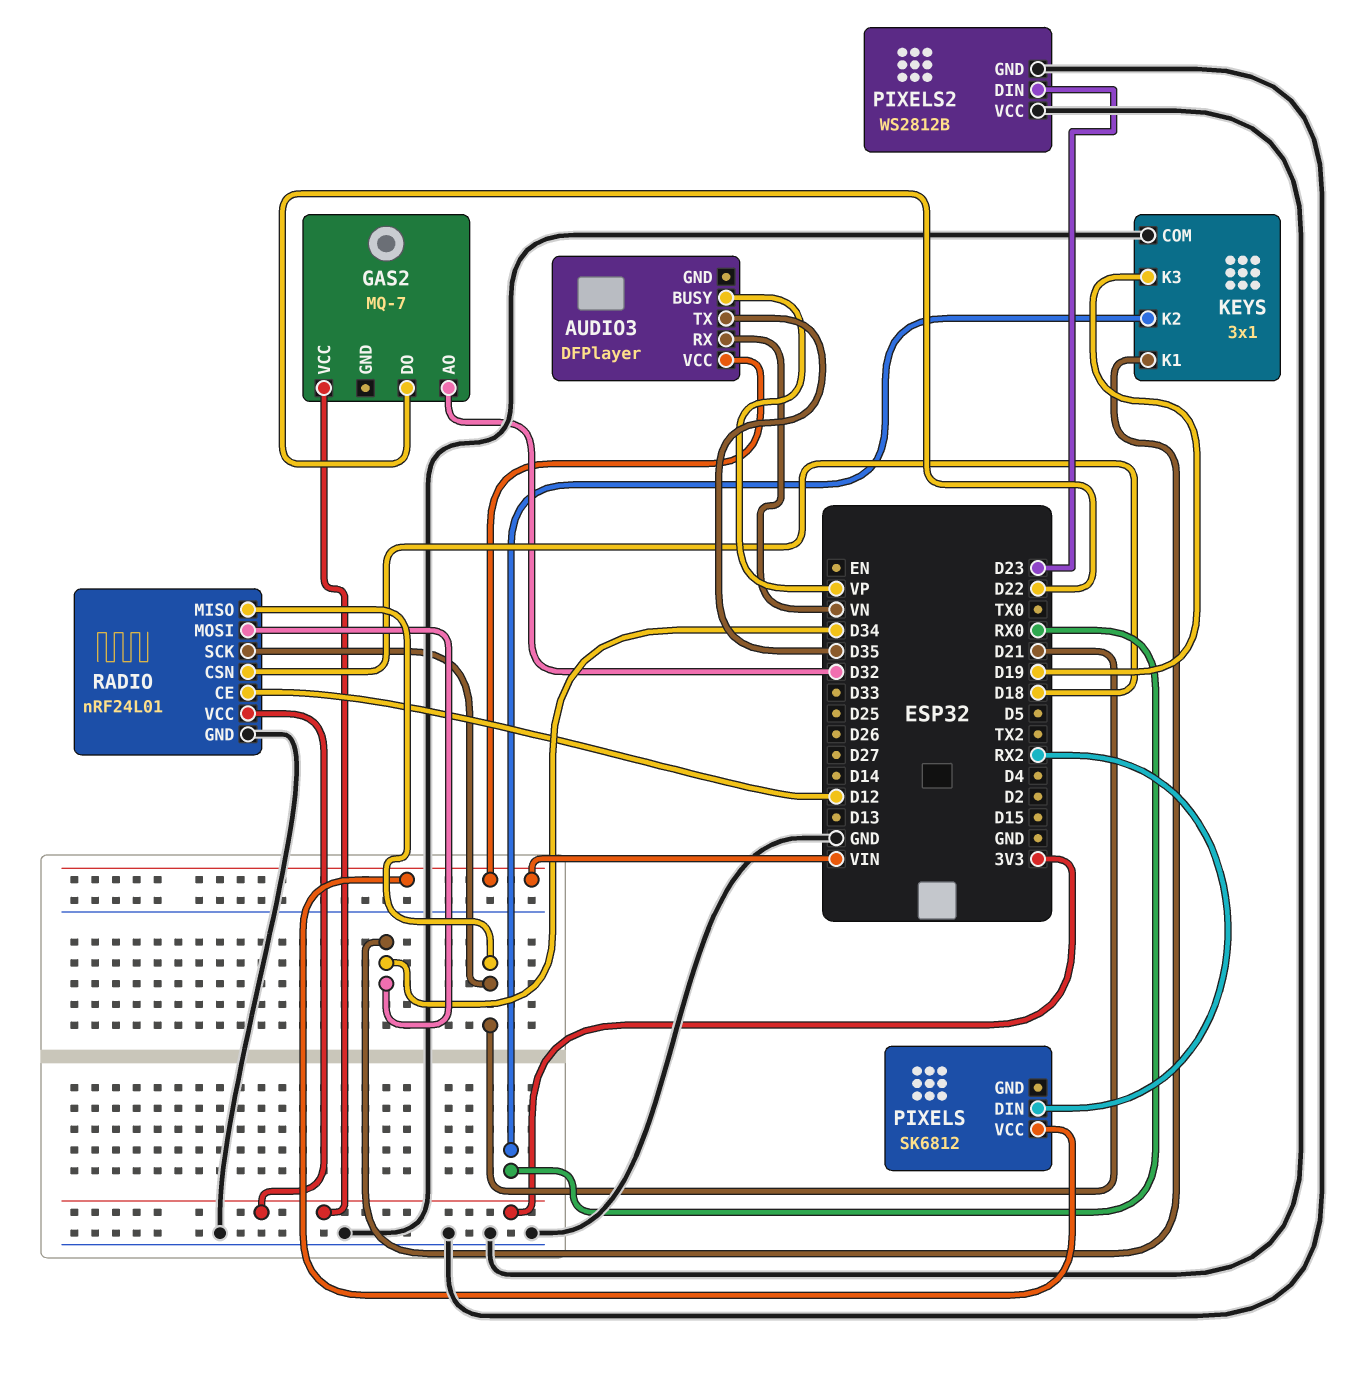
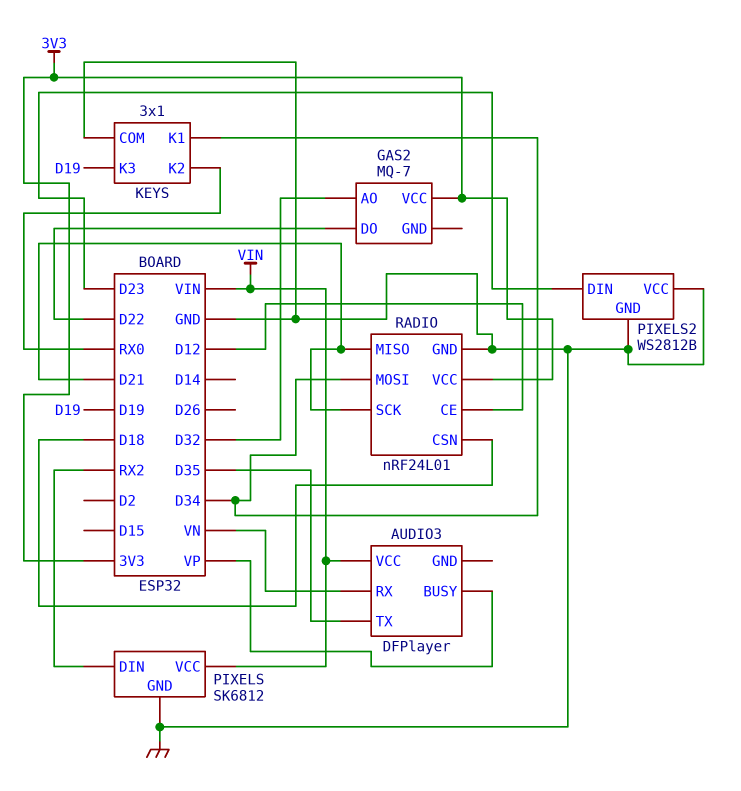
PIXELS pin GND: none -> GND

